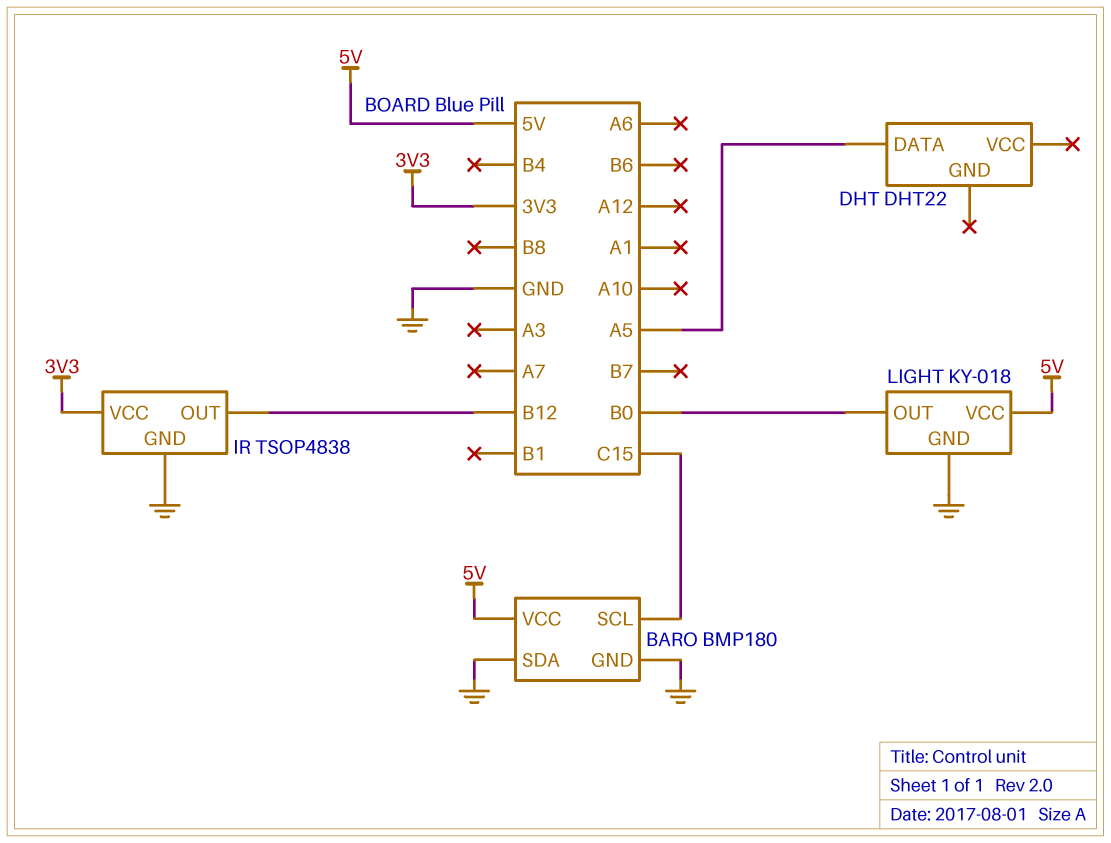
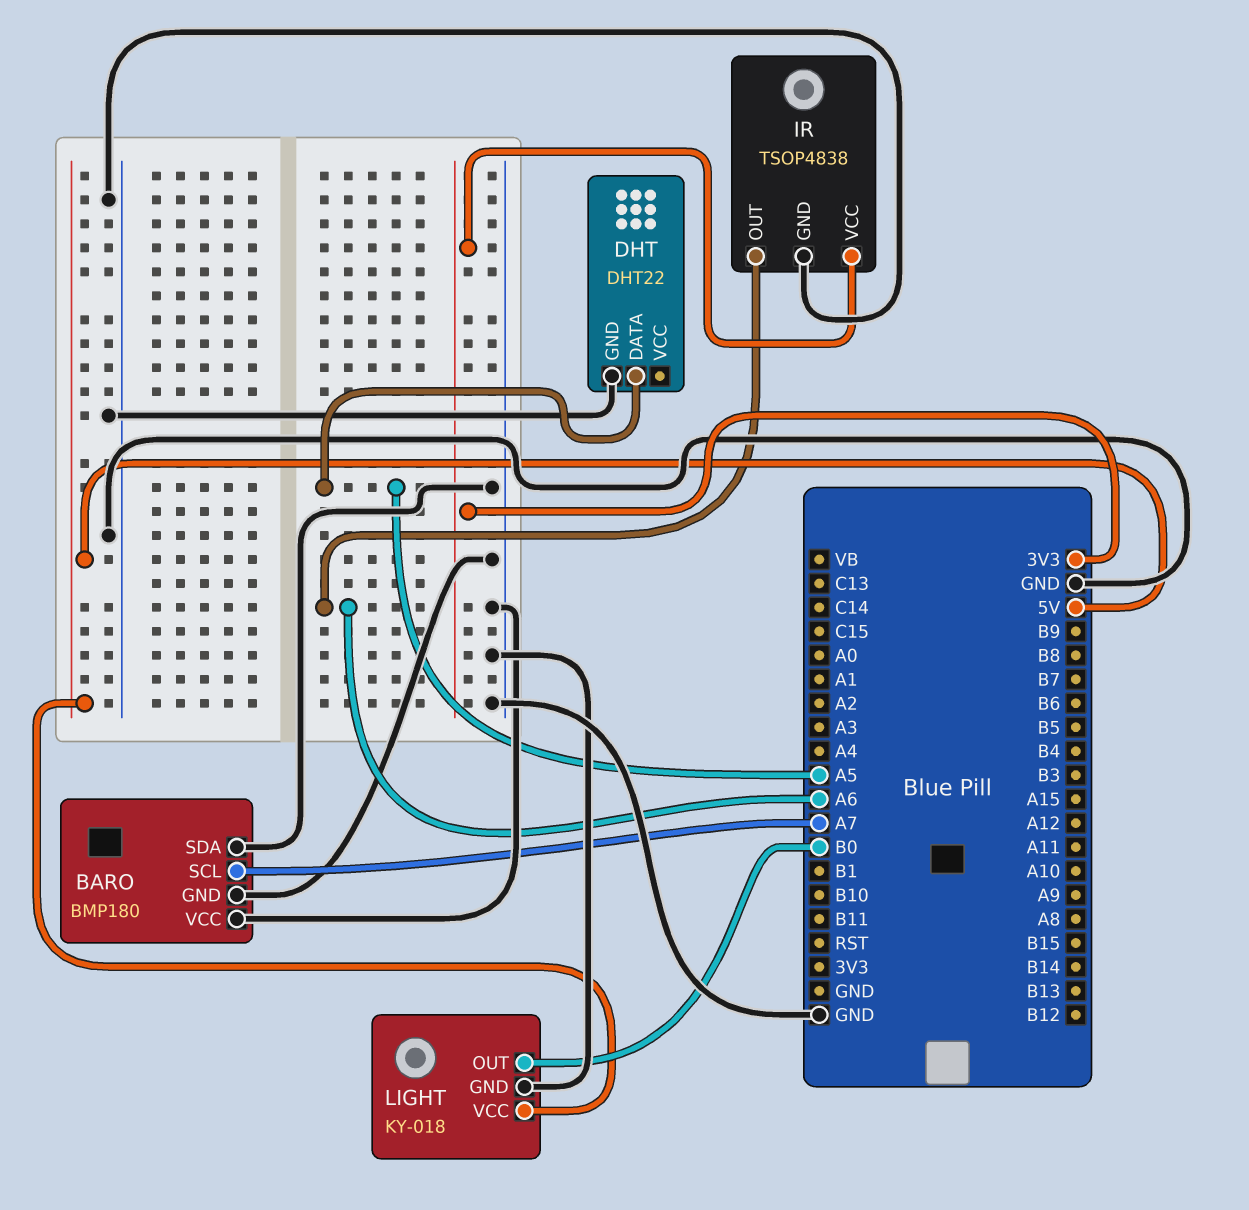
BARO pin SCL: C15 -> A7
BARO pin VCC: 5V -> GND
DHT pin GND: none -> GND
IR pin OUT: B12 -> A6

